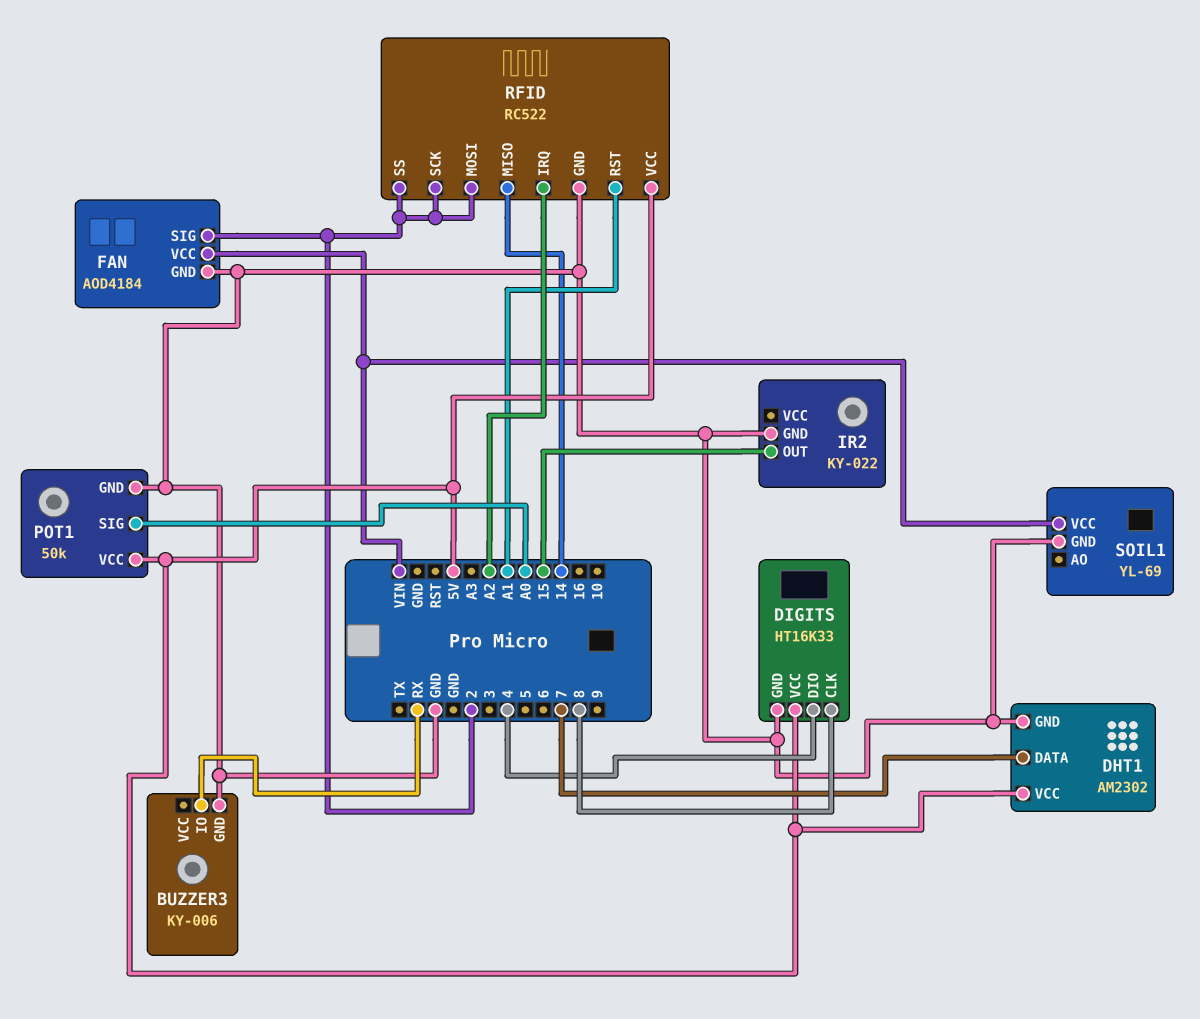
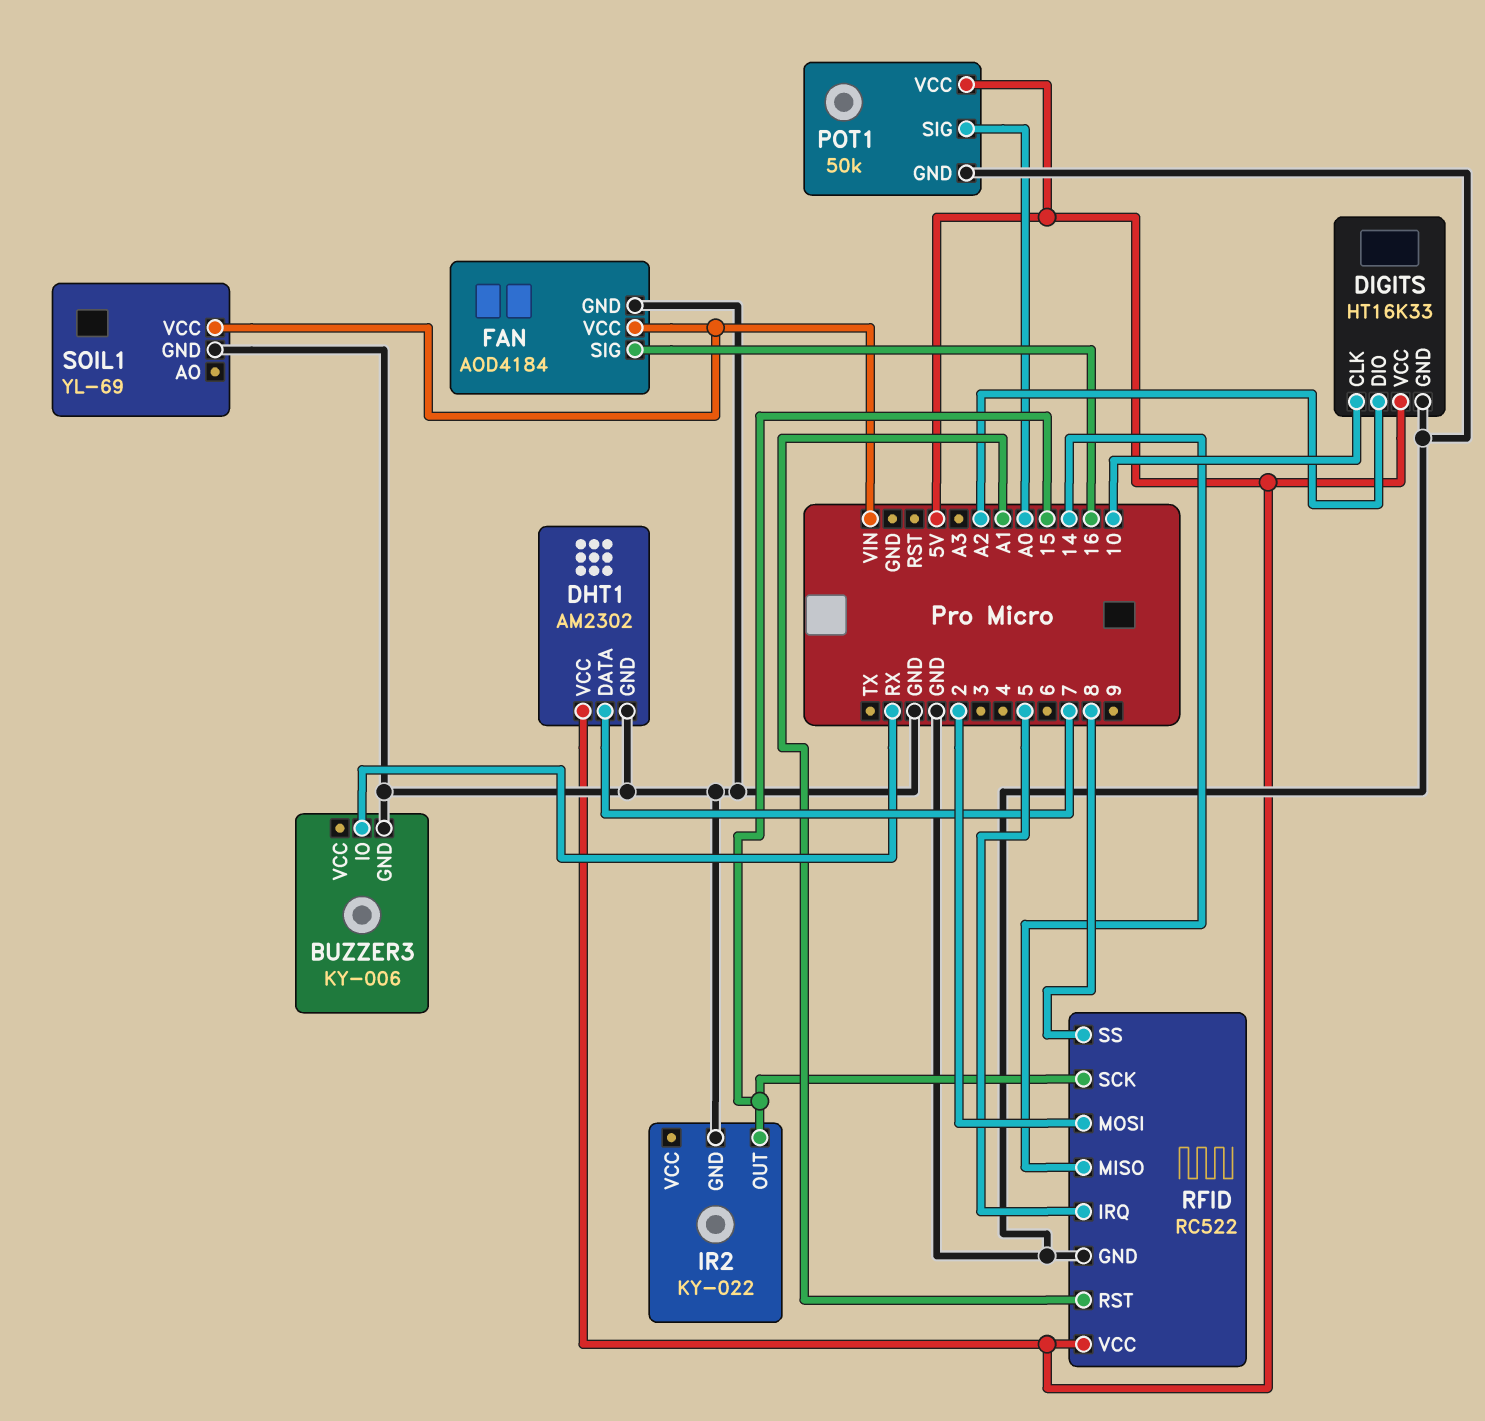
DIGITS pin CLK: 8 -> 10
DIGITS pin DIO: 4 -> A2
FAN pin SIG: 2 -> 16
RFID pin IRQ: A2 -> 5
RFID pin SCK: 2 -> 15
RFID pin SS: 2 -> 8

